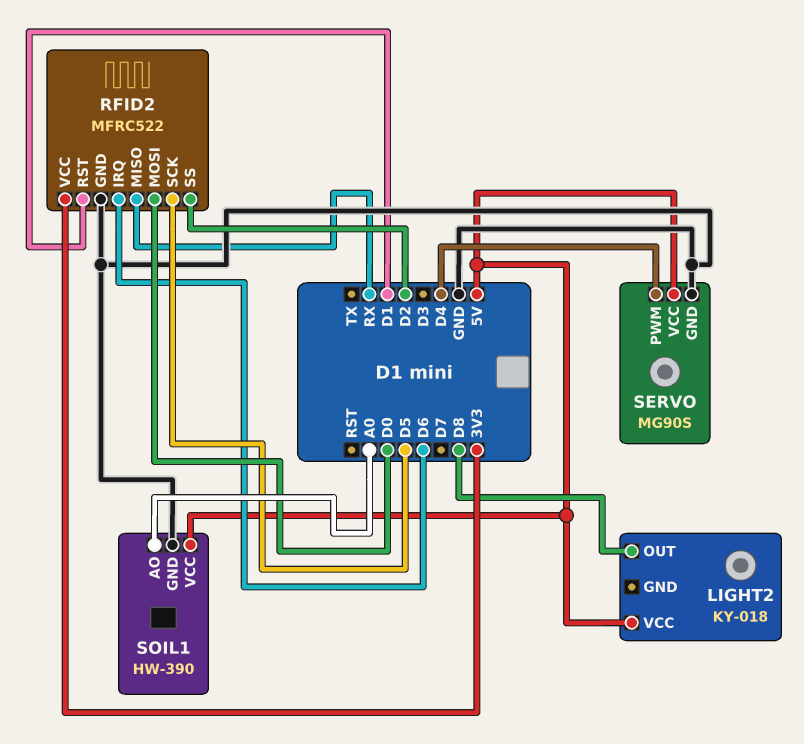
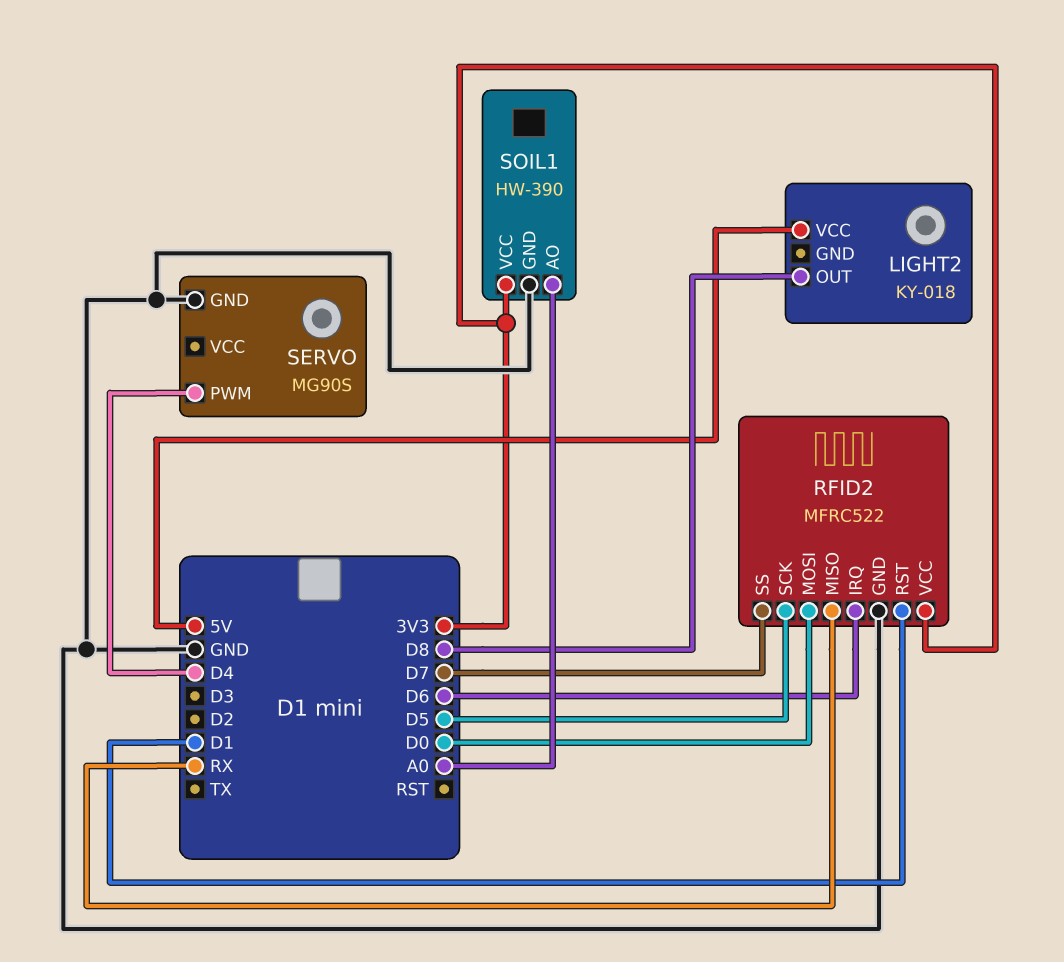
RFID2 pin SS: D2 -> D7
SERVO pin VCC: 5V -> none
SOIL1 pin VCC: 5V -> 3V3

